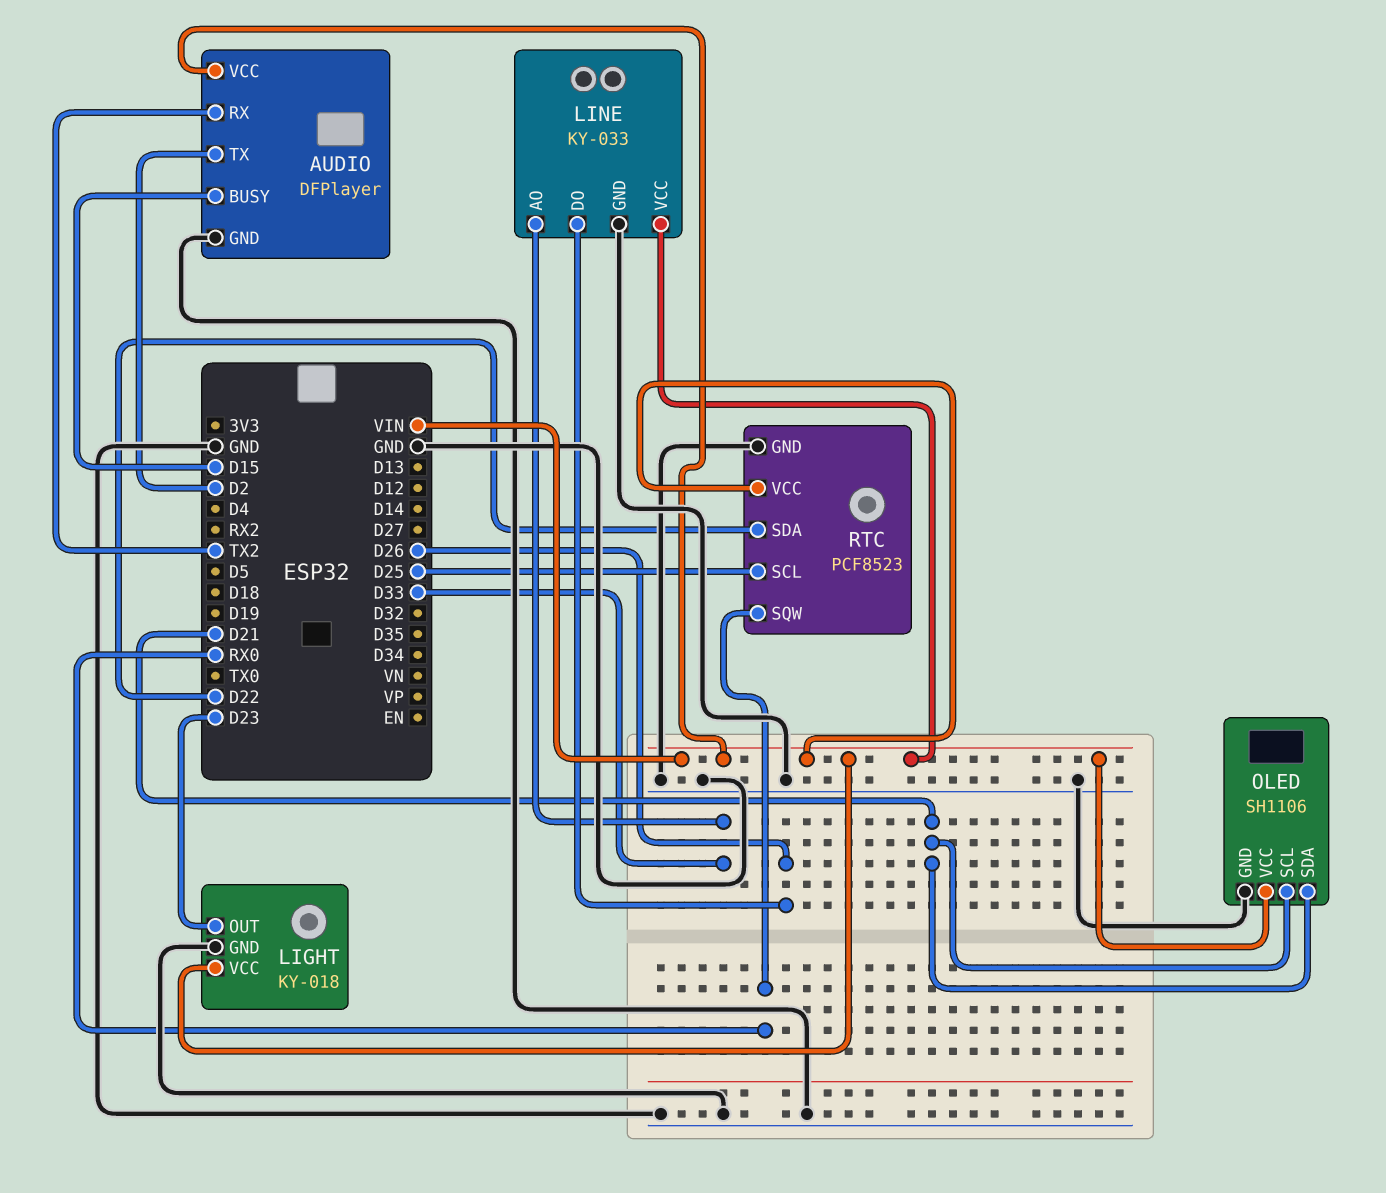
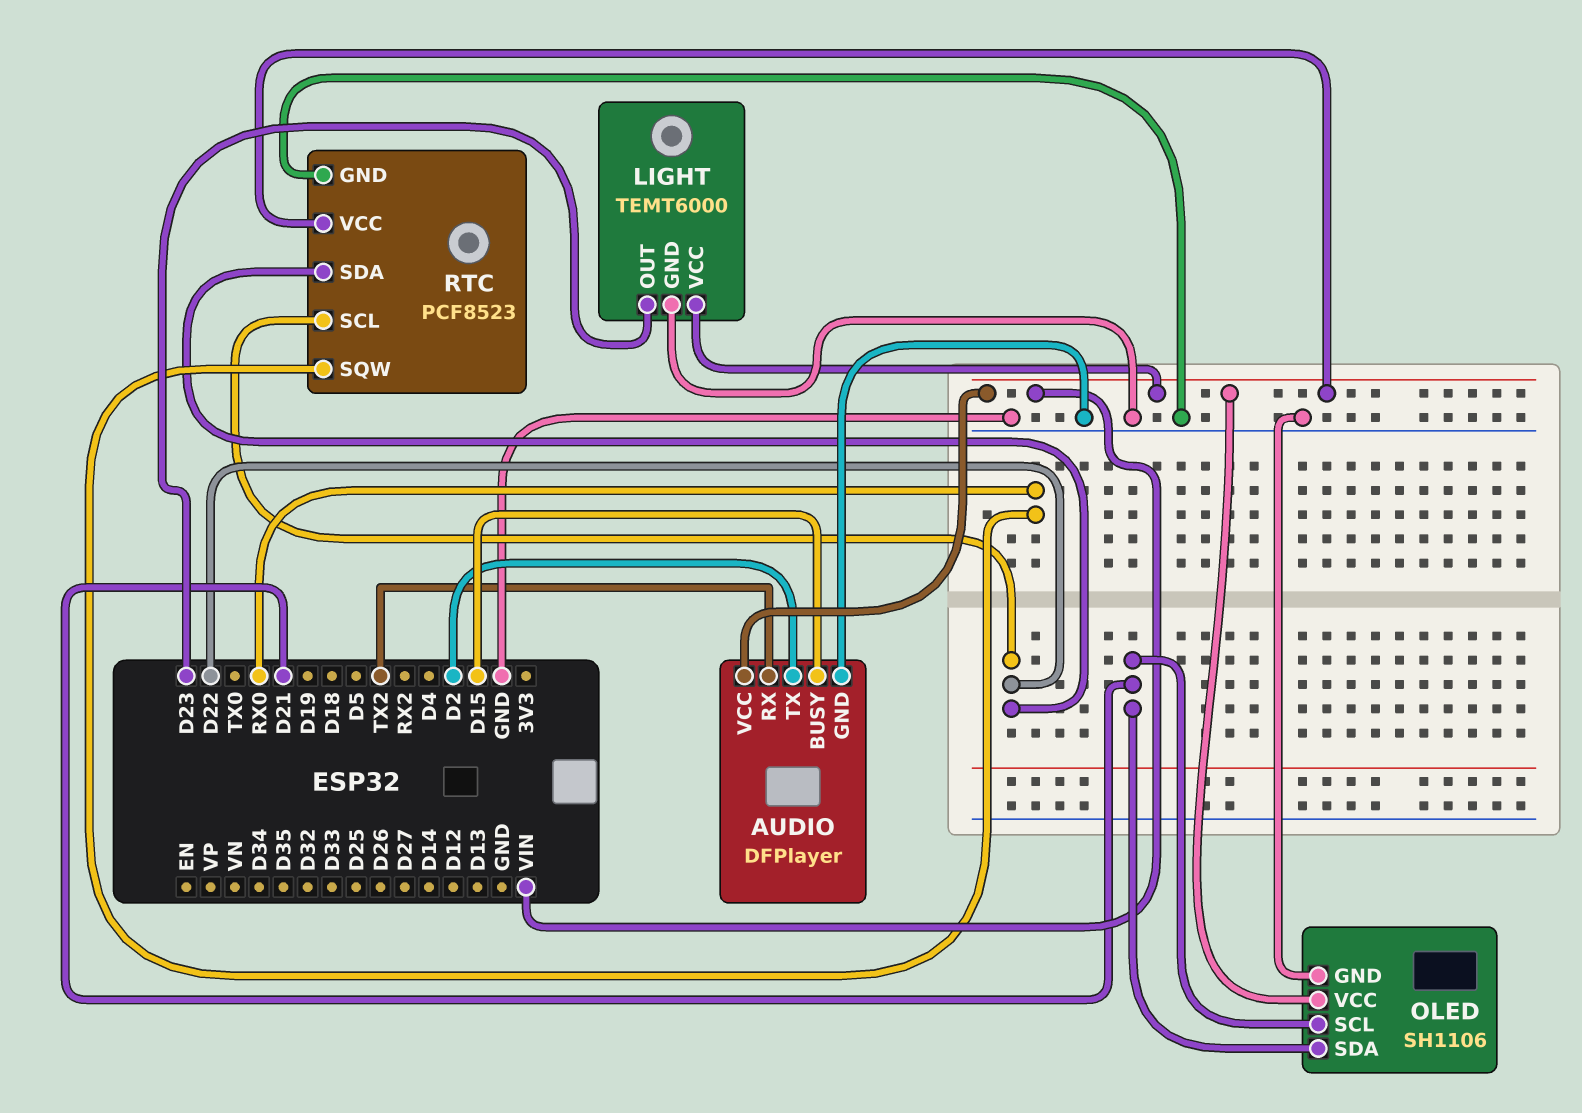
LIGHT: KY-018 -> TEMT6000
LINE: KY-033 -> none
LINE pin AO: D33 -> none
LINE pin DO: D26 -> none
LINE pin GND: GND -> none
LINE pin VCC: VIN -> none
RTC pin SCL: D25 -> D22

